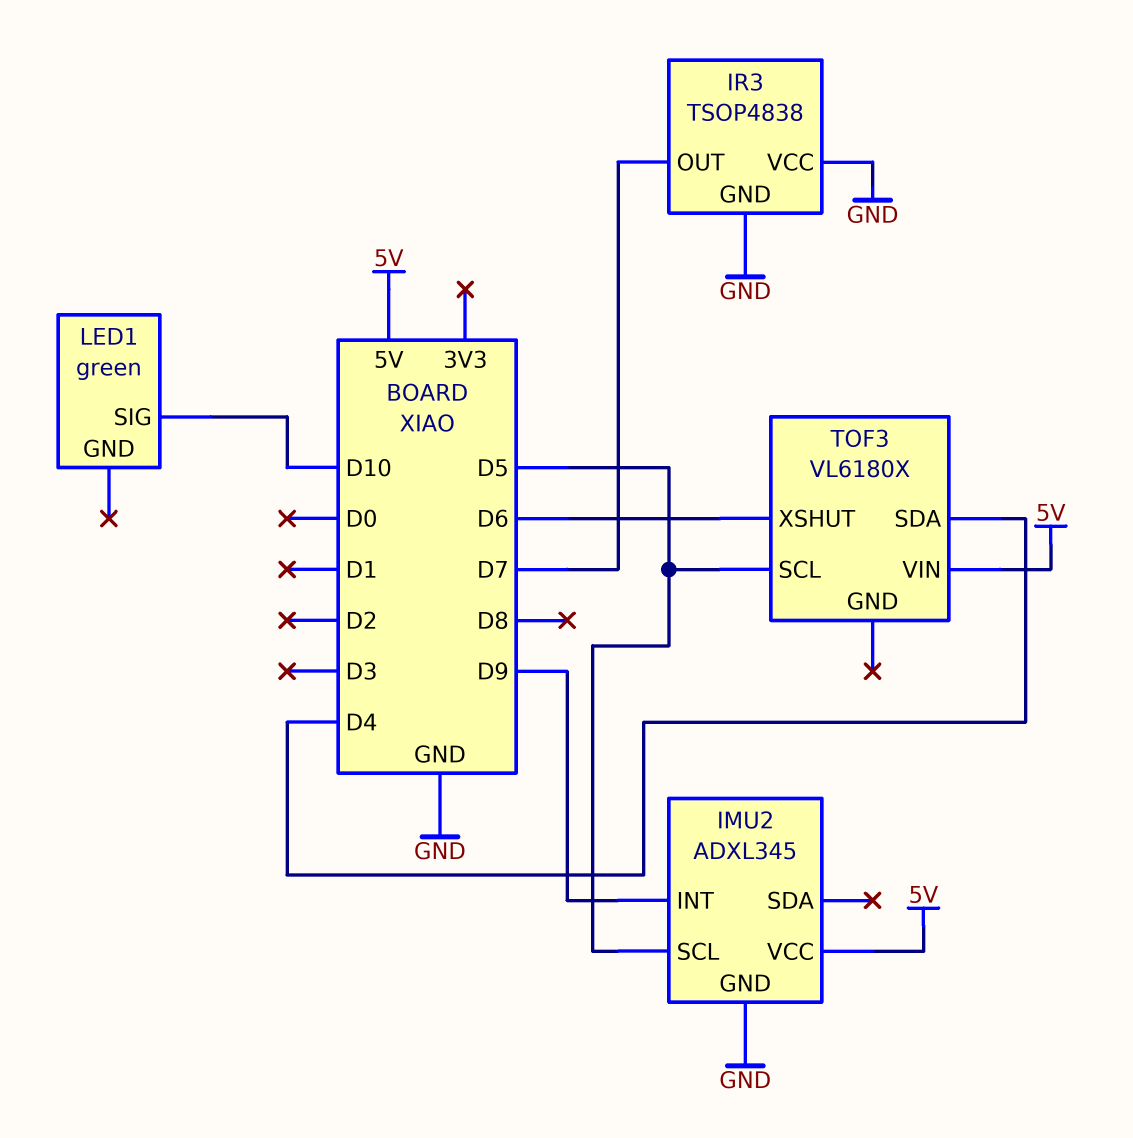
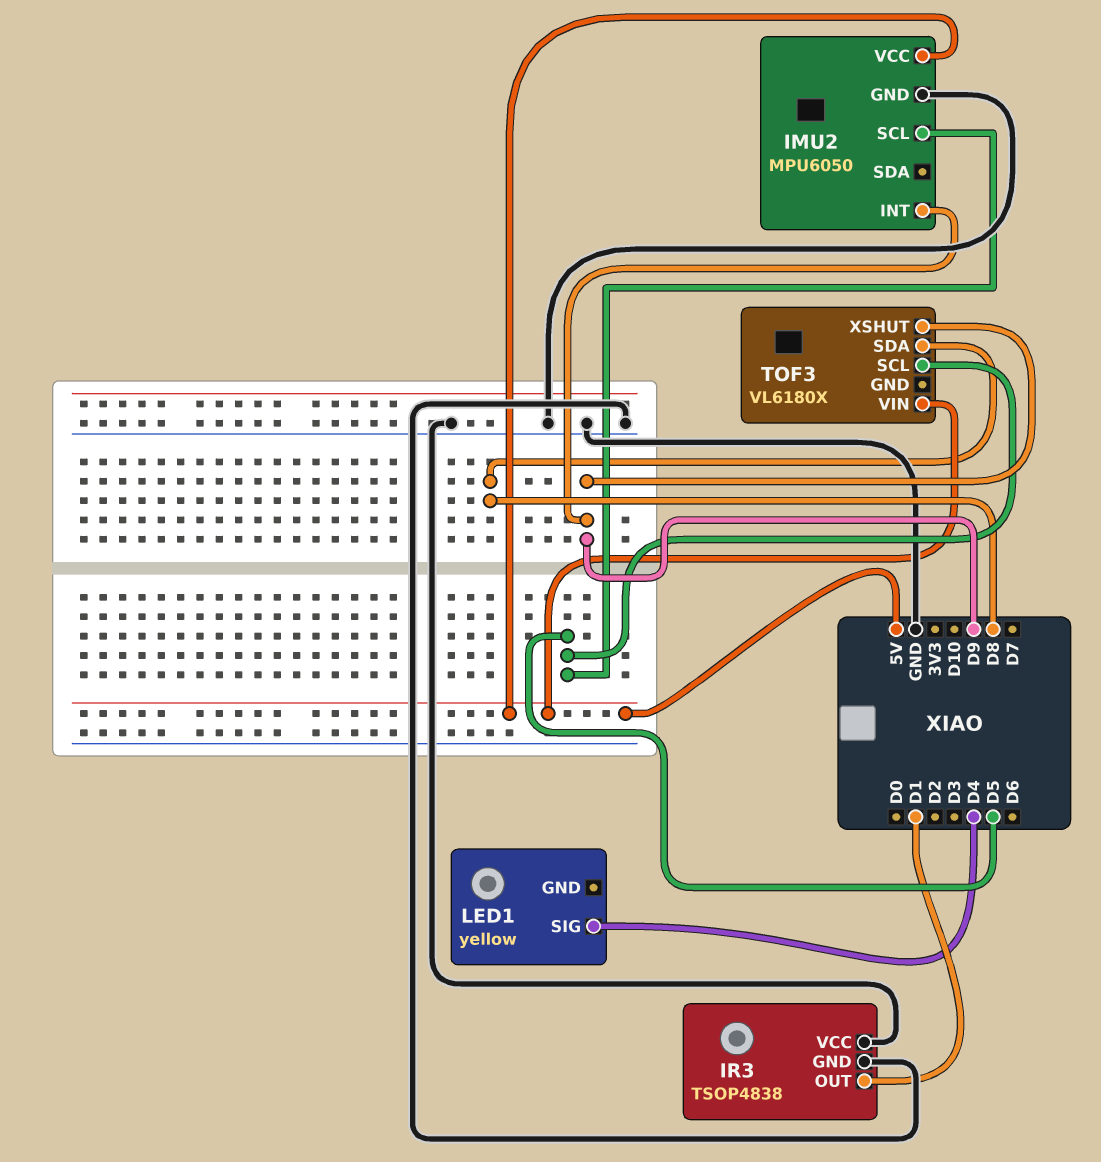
IMU2: ADXL345 -> MPU6050
IR3 pin OUT: D7 -> D1
LED1: green -> yellow
LED1 pin SIG: D10 -> D4
TOF3 pin SDA: D4 -> D8
TOF3 pin XSHUT: D6 -> D9

